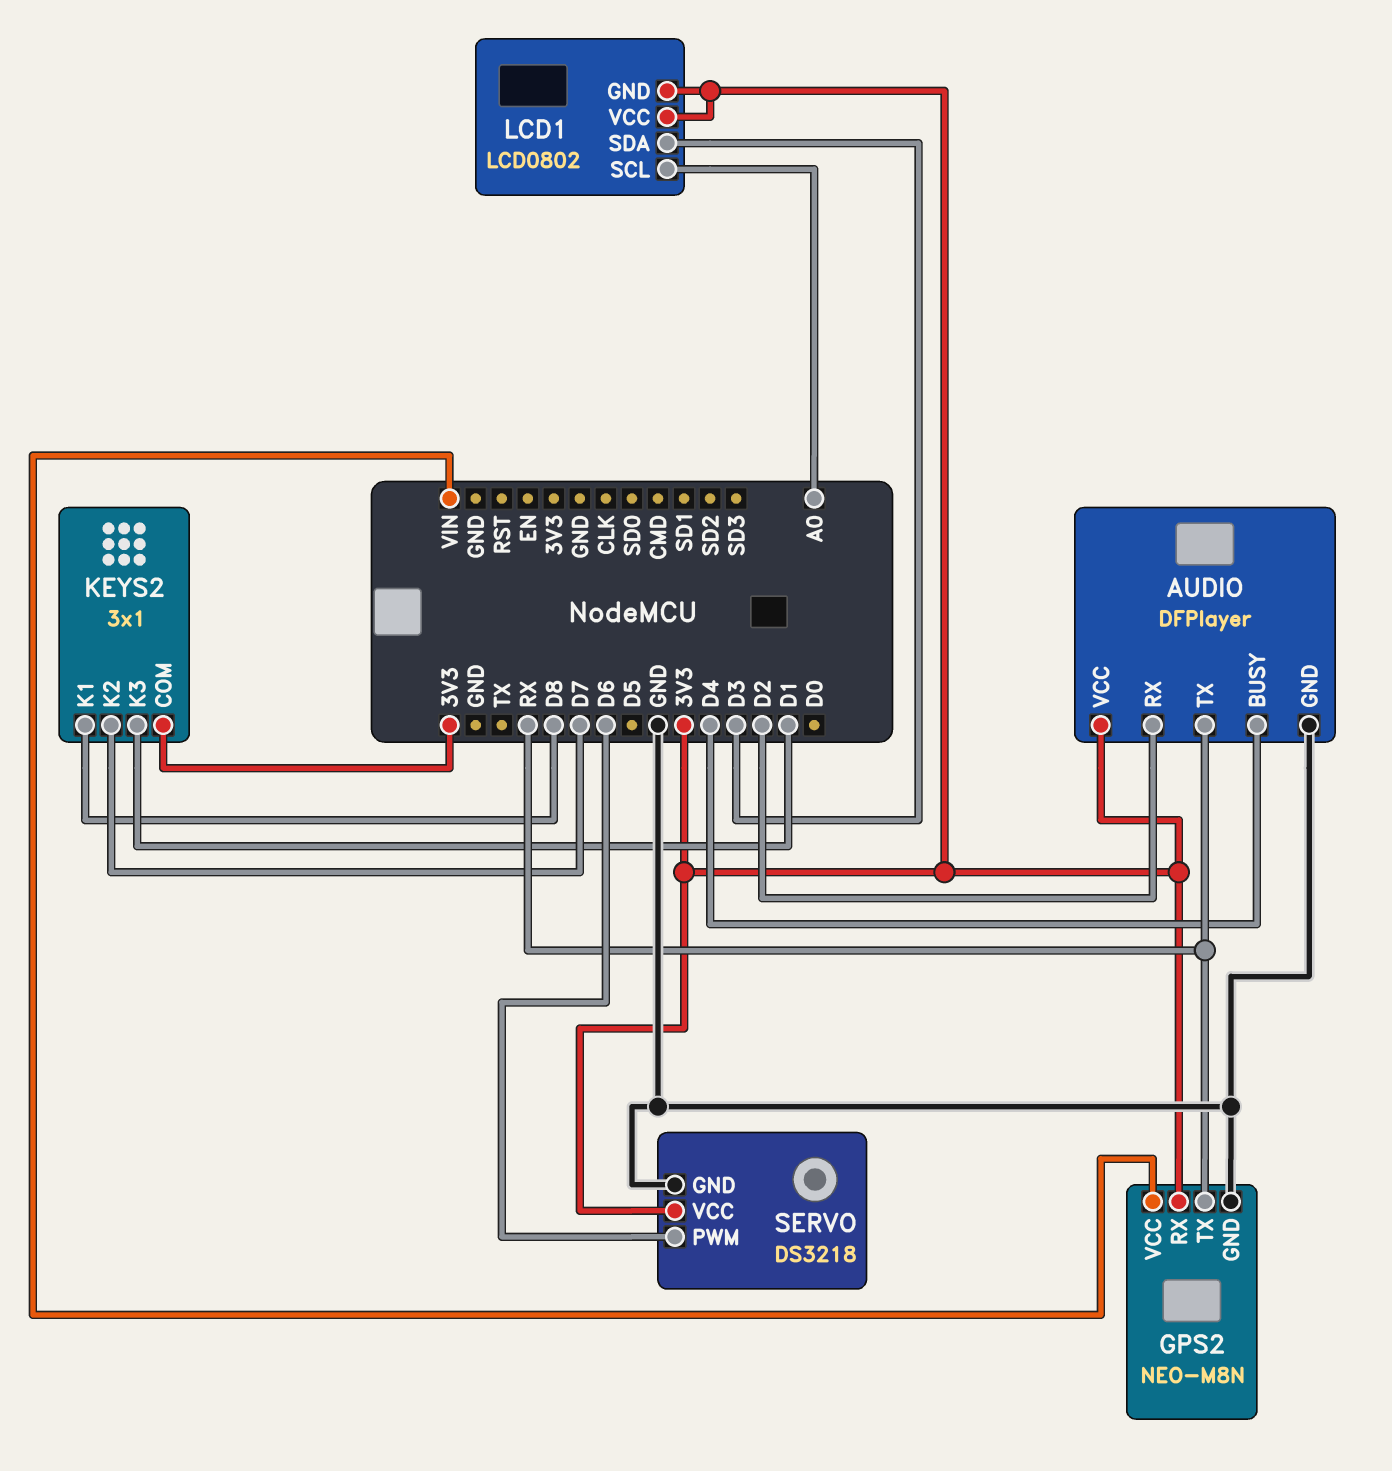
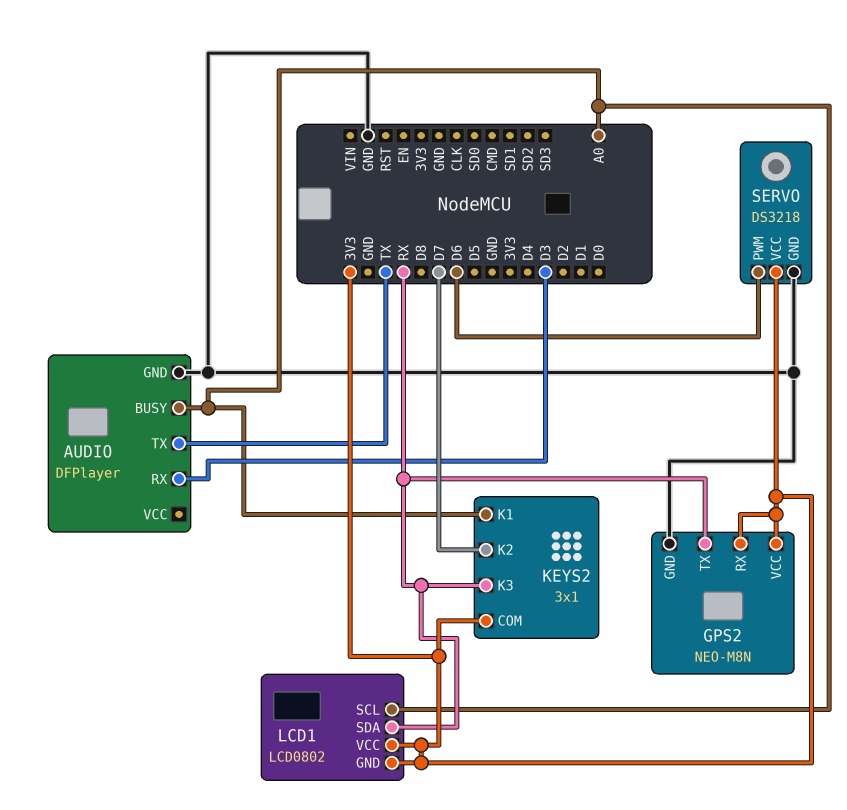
AUDIO pin BUSY: D4 -> A0
AUDIO pin RX: D2 -> D3
AUDIO pin TX: RX -> TX
AUDIO pin VCC: 3V3 -> none
GPS2 pin VCC: VIN -> 3V3
KEYS2 pin K1: D8 -> A0
KEYS2 pin K3: D1 -> RX
LCD1 pin SDA: D3 -> RX

